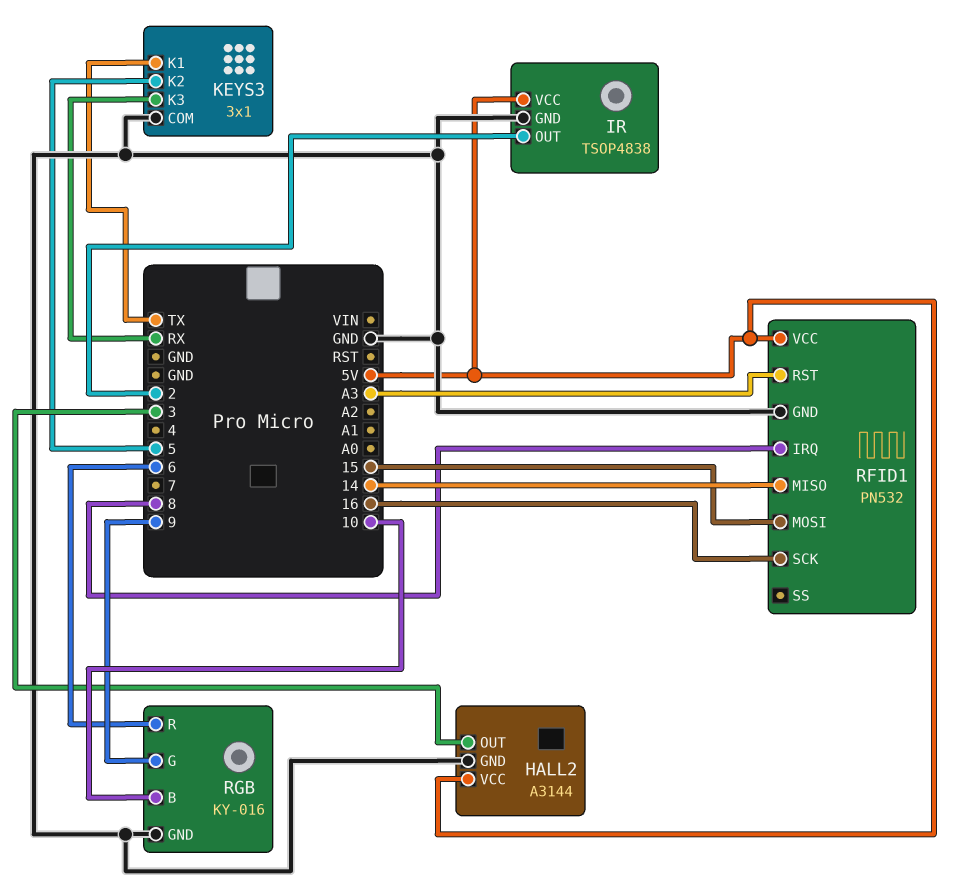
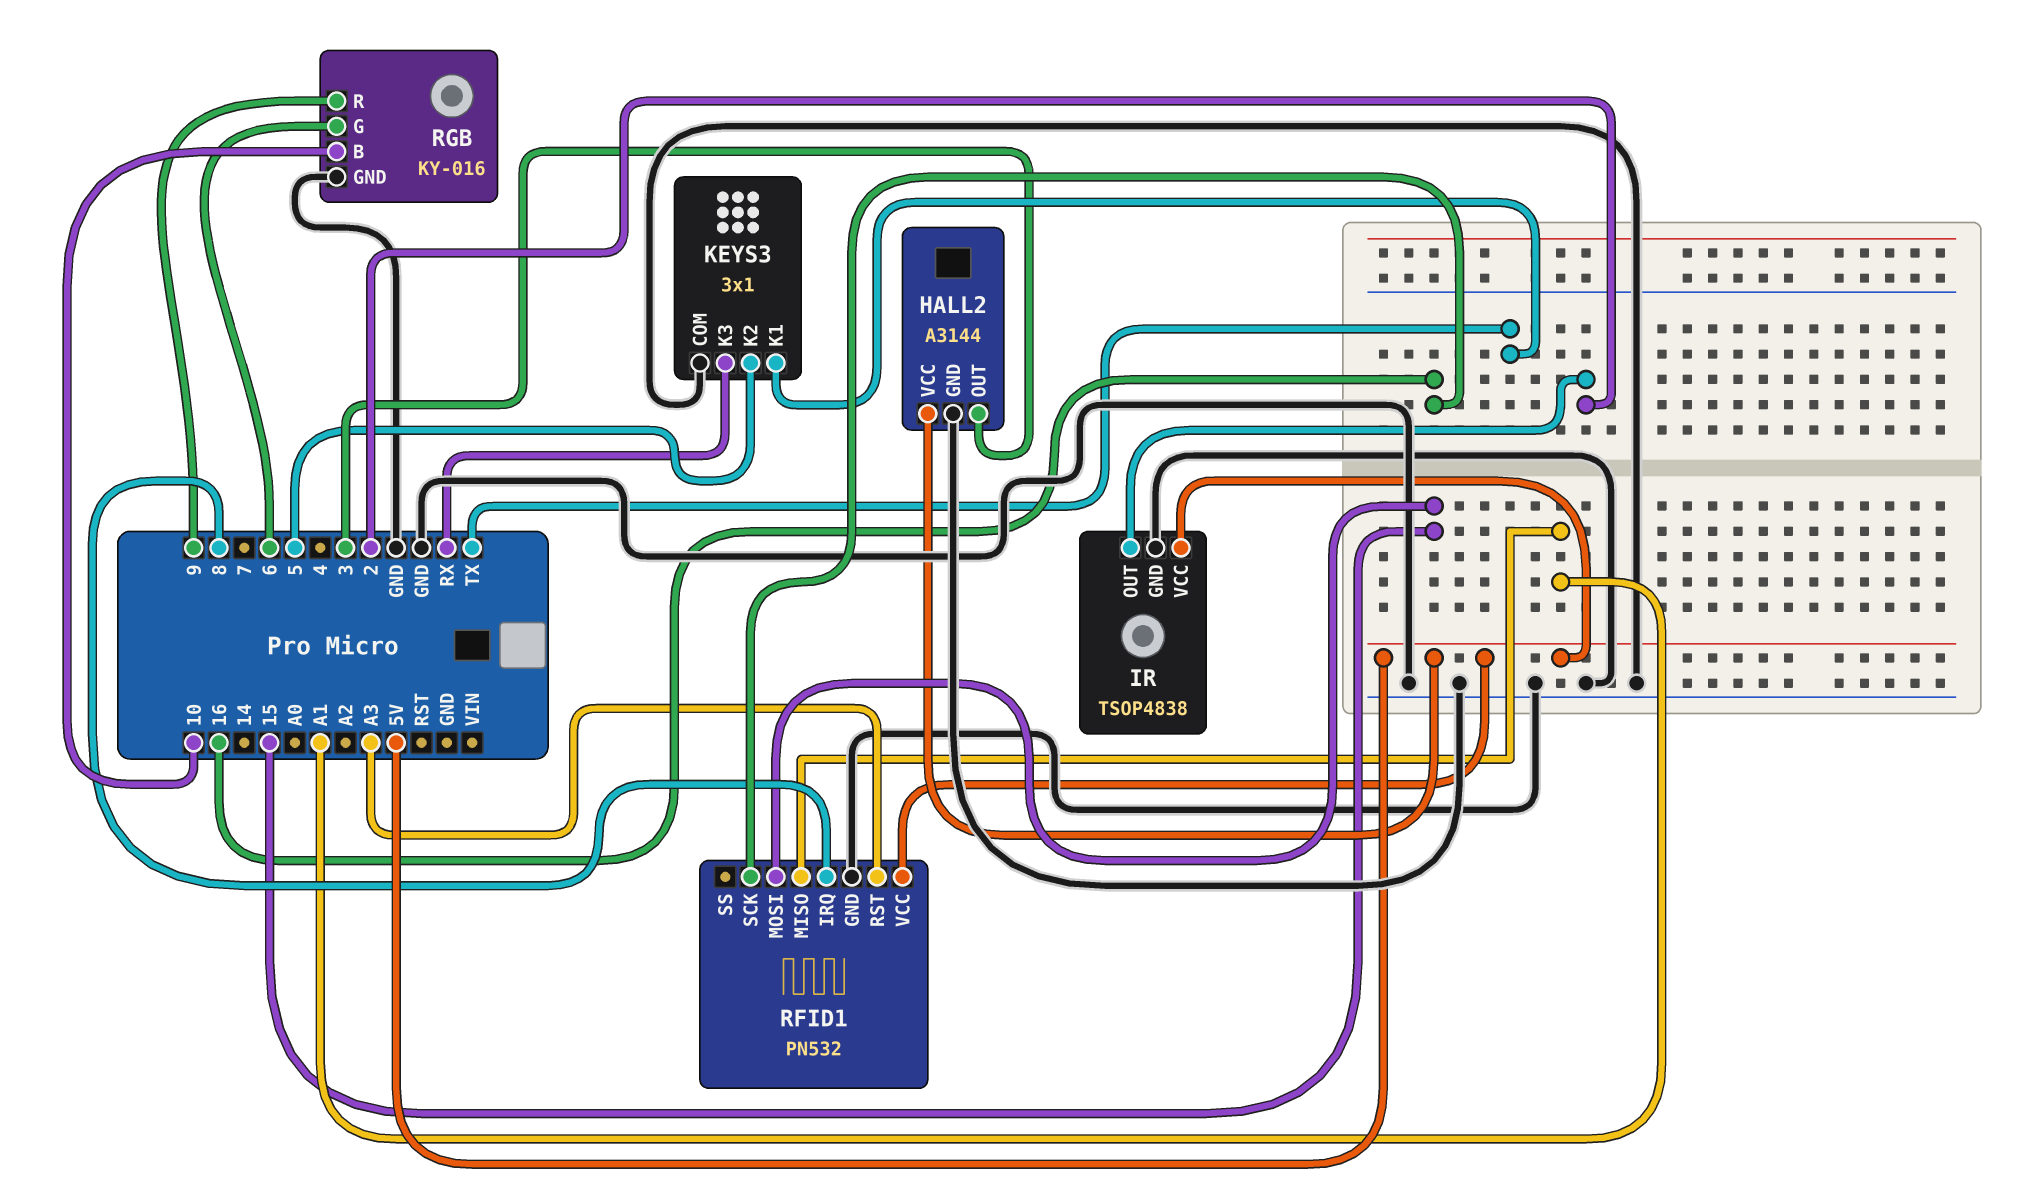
RFID1 pin MISO: 14 -> A1
RGB pin G: 9 -> 6
RGB pin R: 6 -> 9

